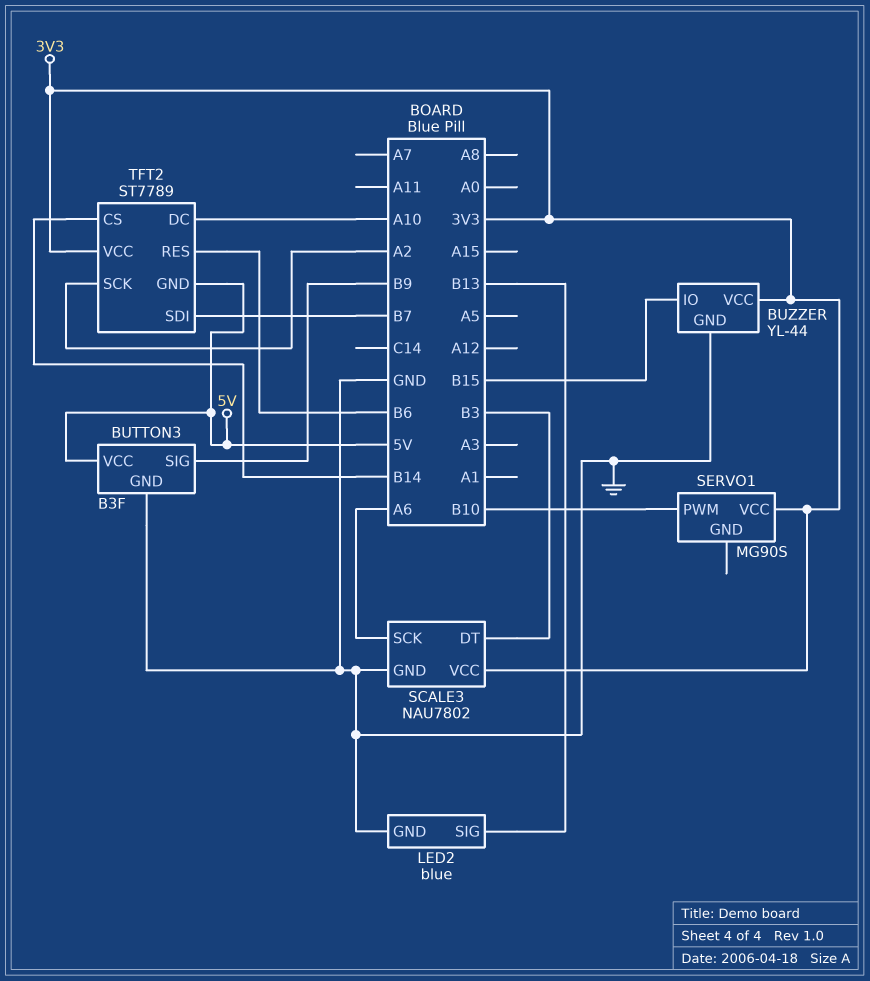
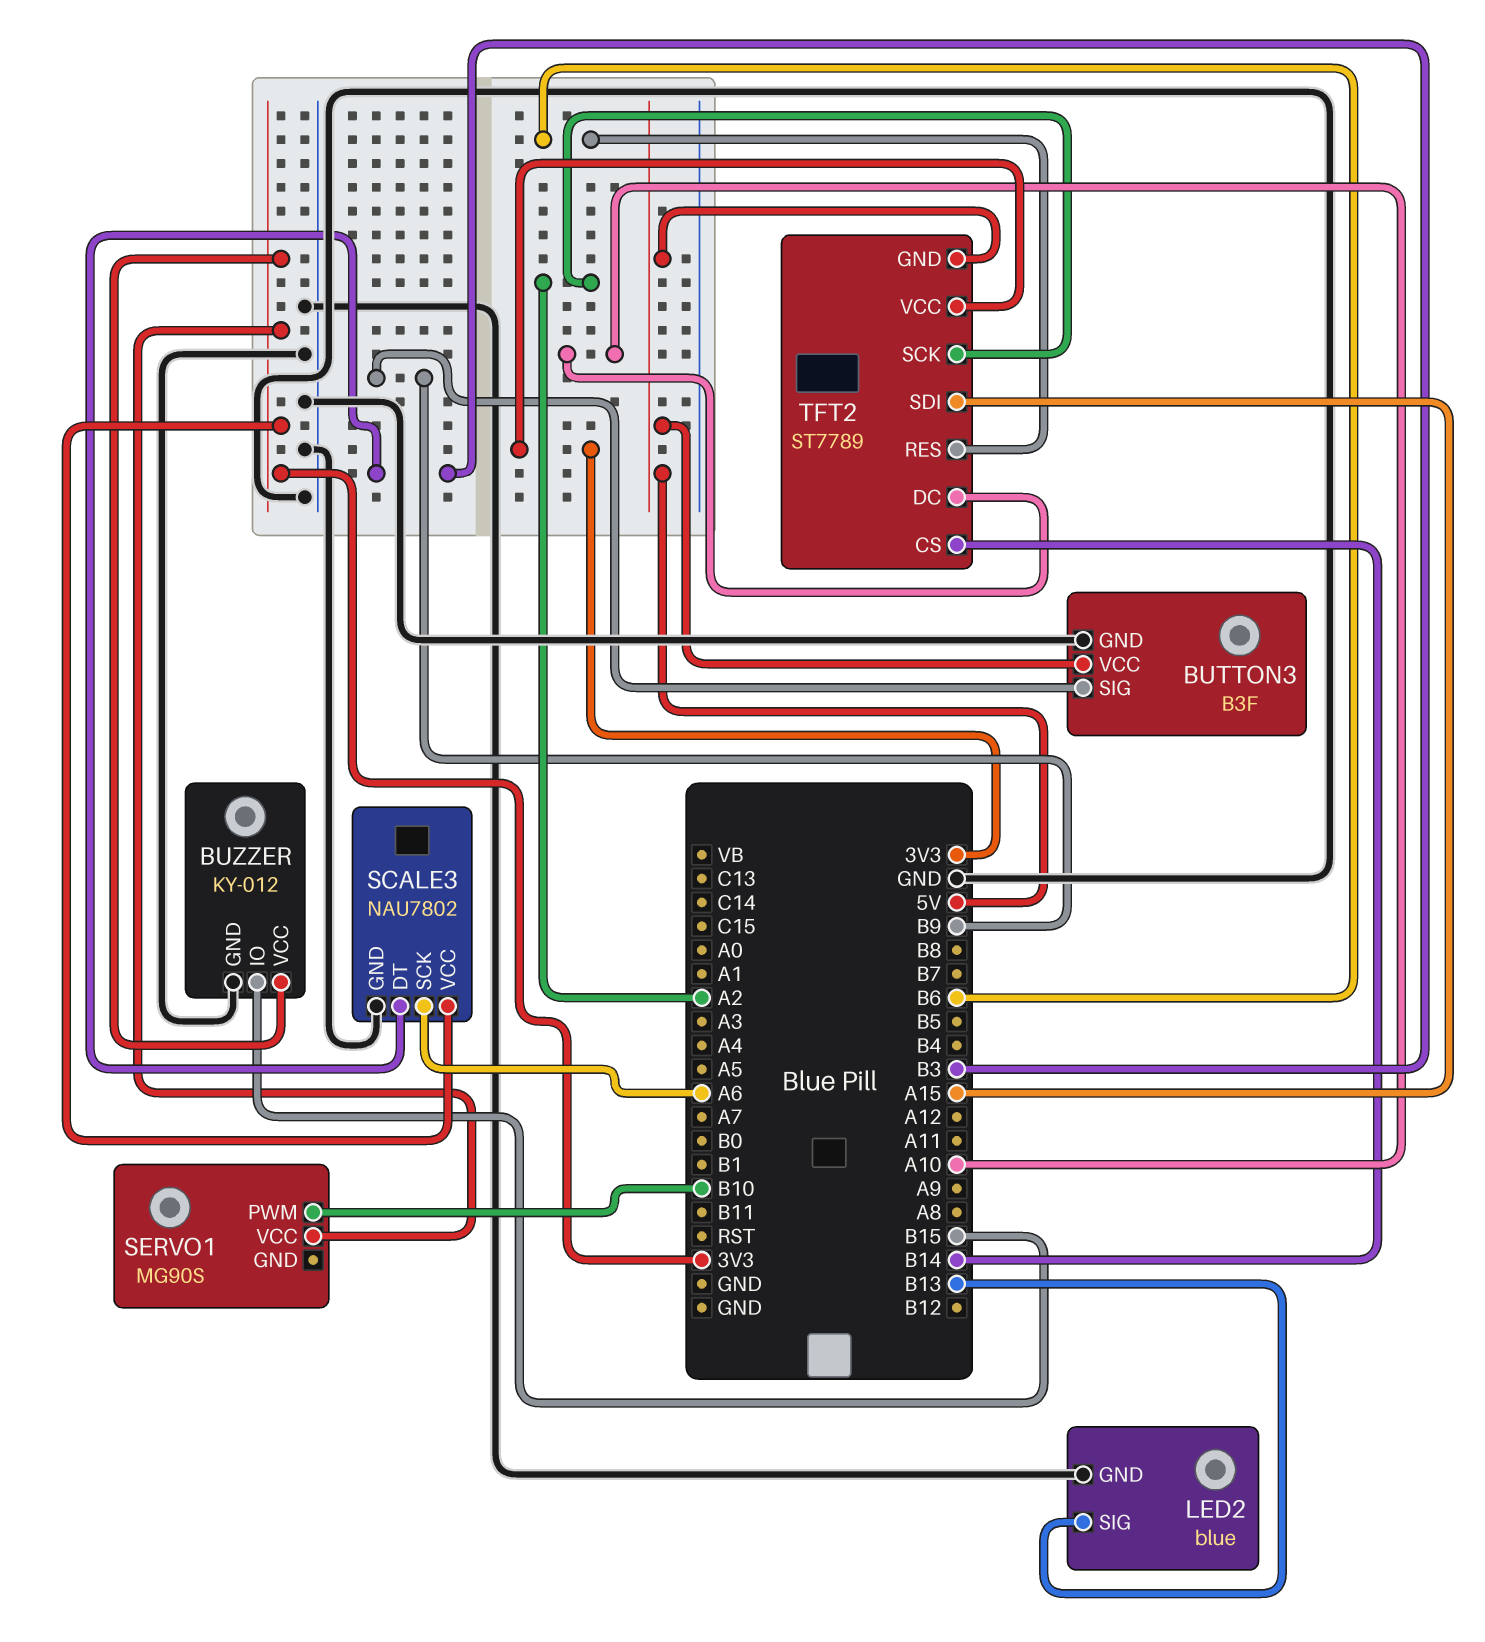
BUZZER: YL-44 -> KY-012
TFT2 pin SDI: B7 -> A15

